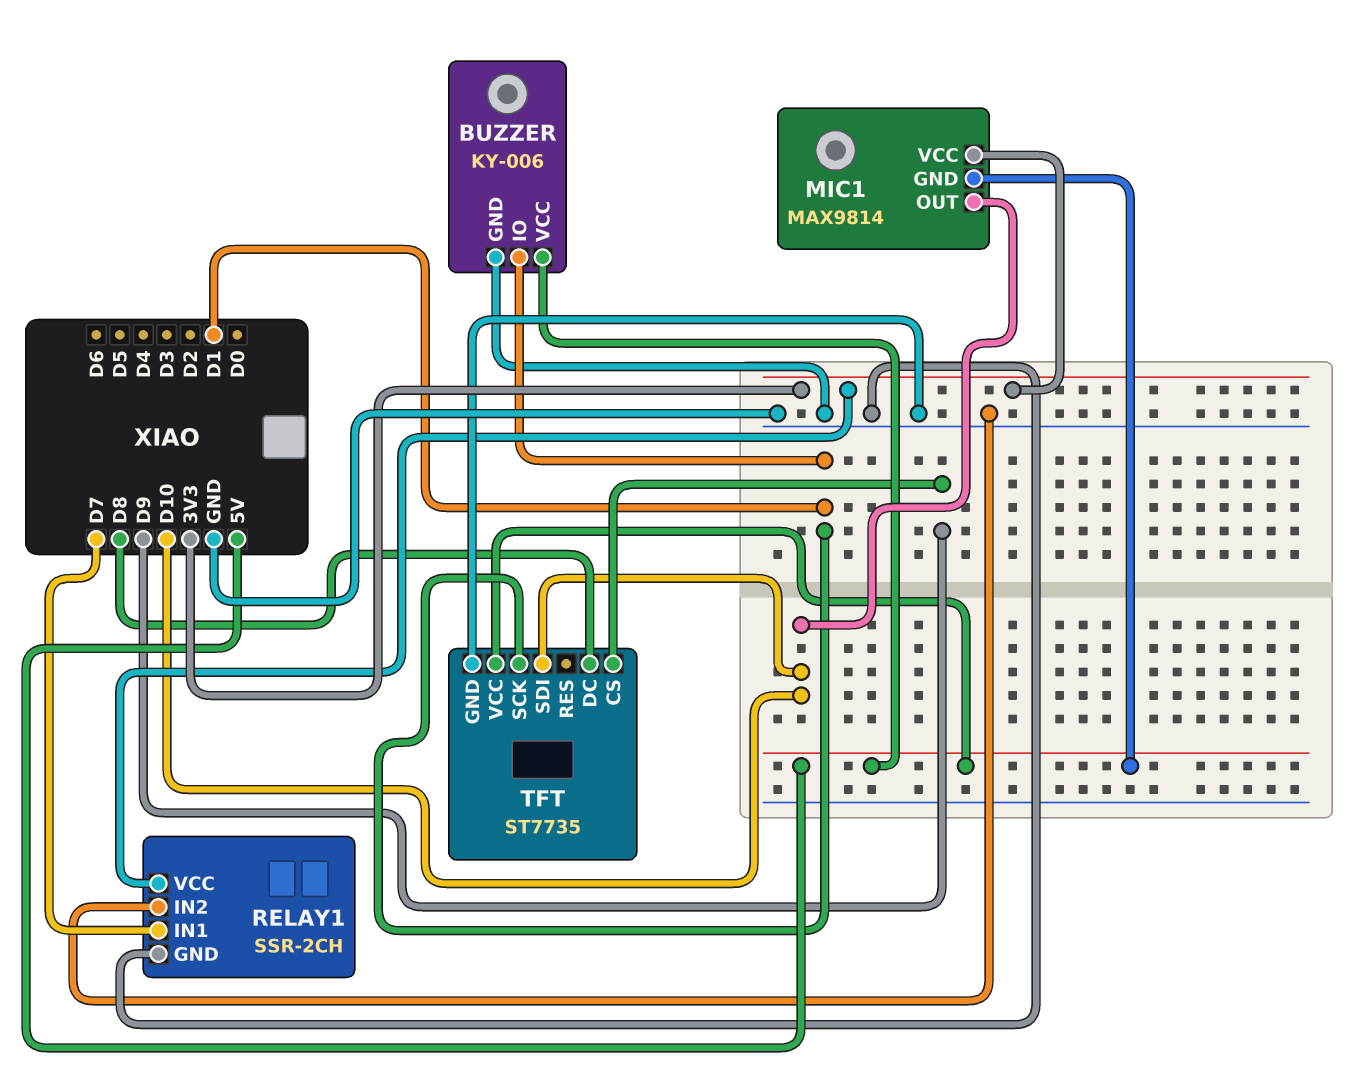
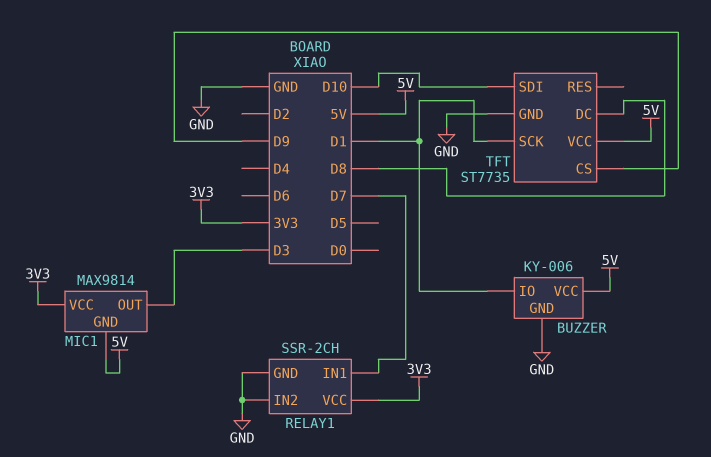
MIC1 pin OUT: D10 -> D3

